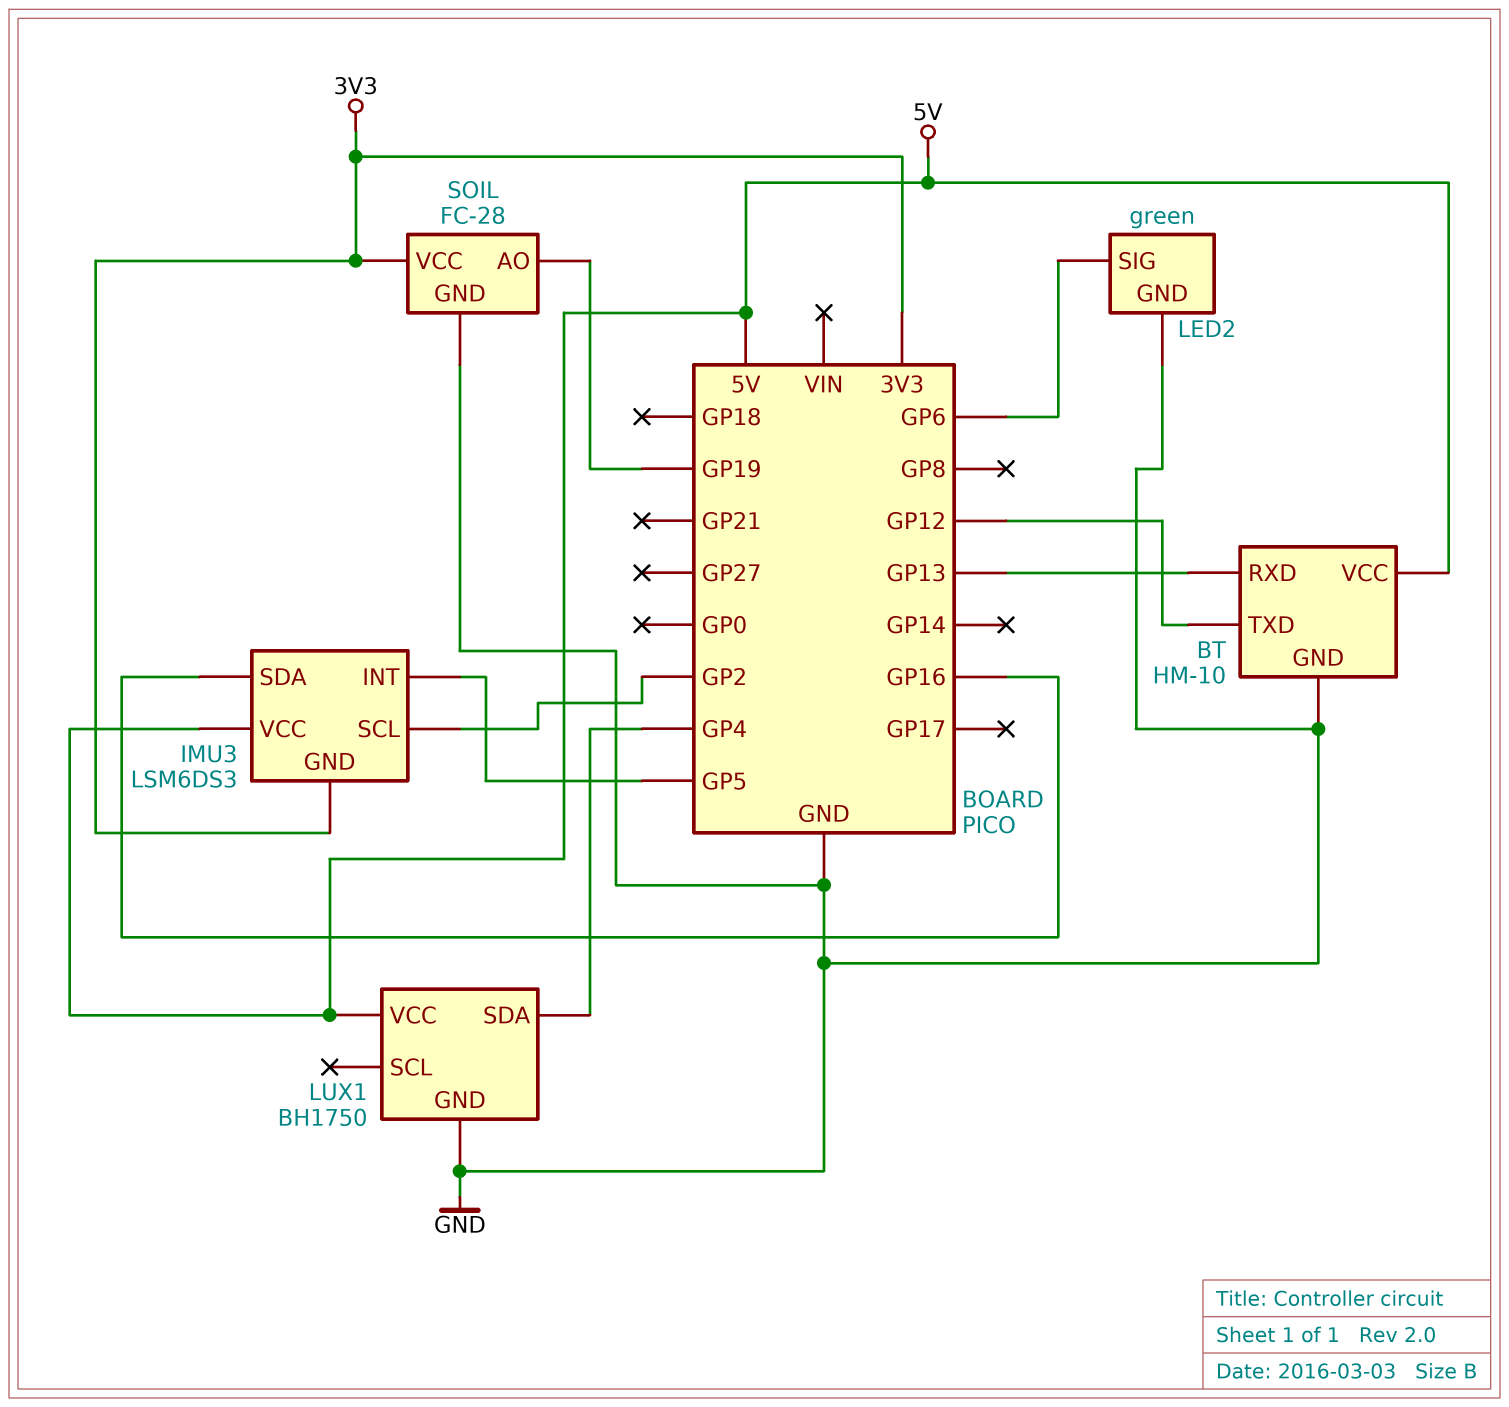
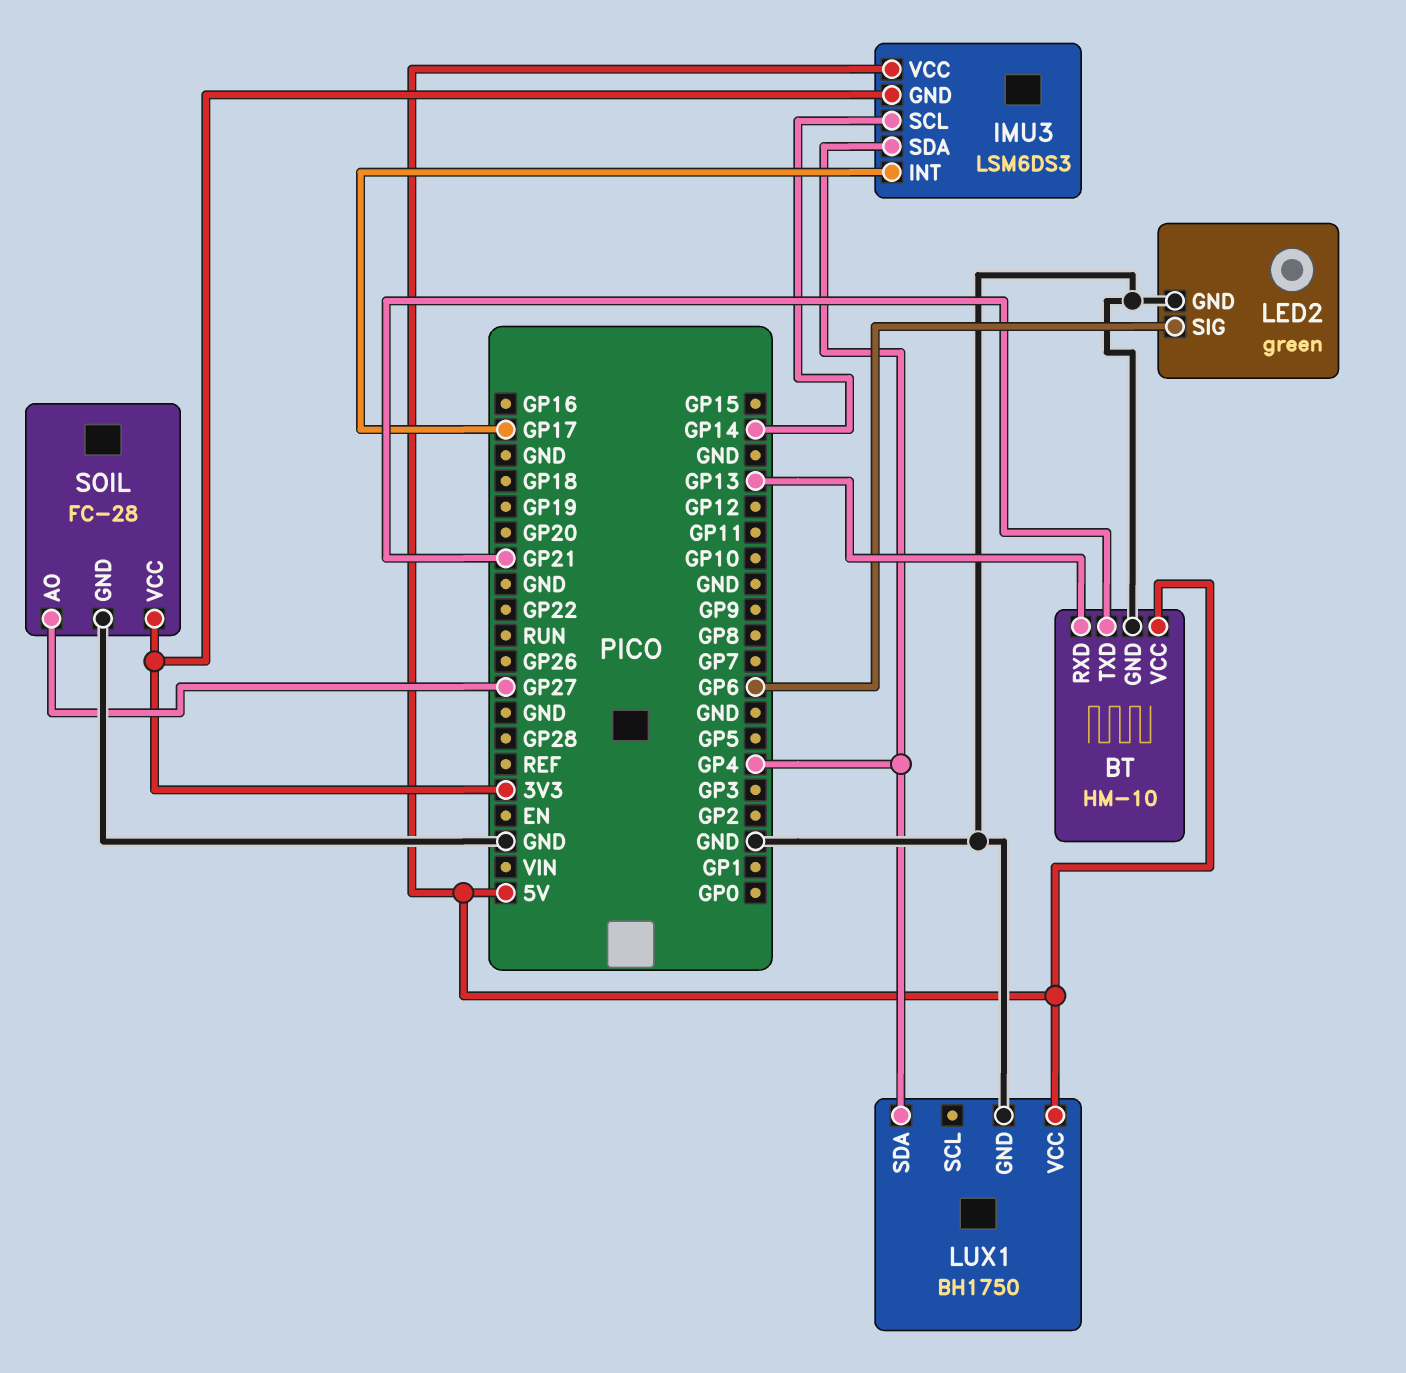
BT pin TXD: GP12 -> GP21
IMU3 pin INT: GP5 -> GP17
IMU3 pin SCL: GP2 -> GP14
IMU3 pin SDA: GP16 -> GP4
SOIL pin AO: GP19 -> GP27

